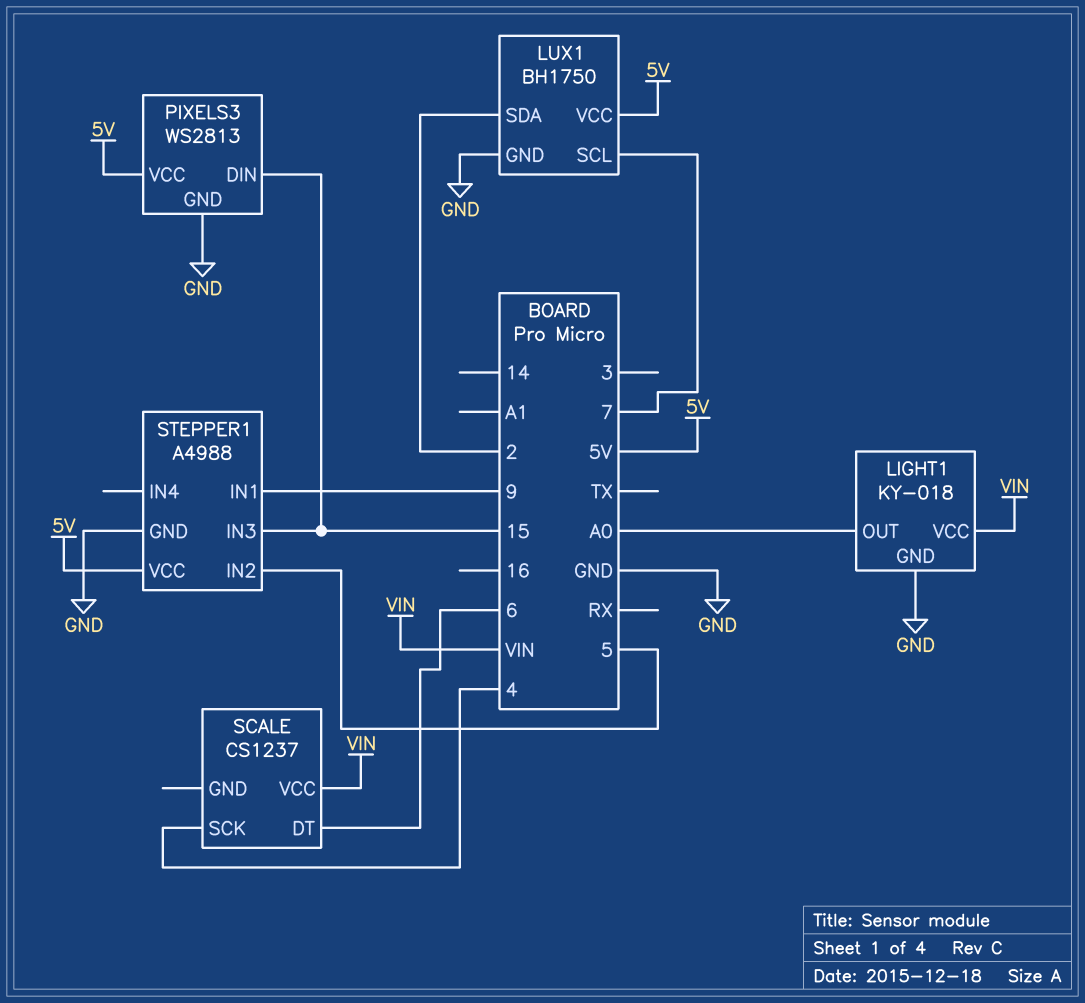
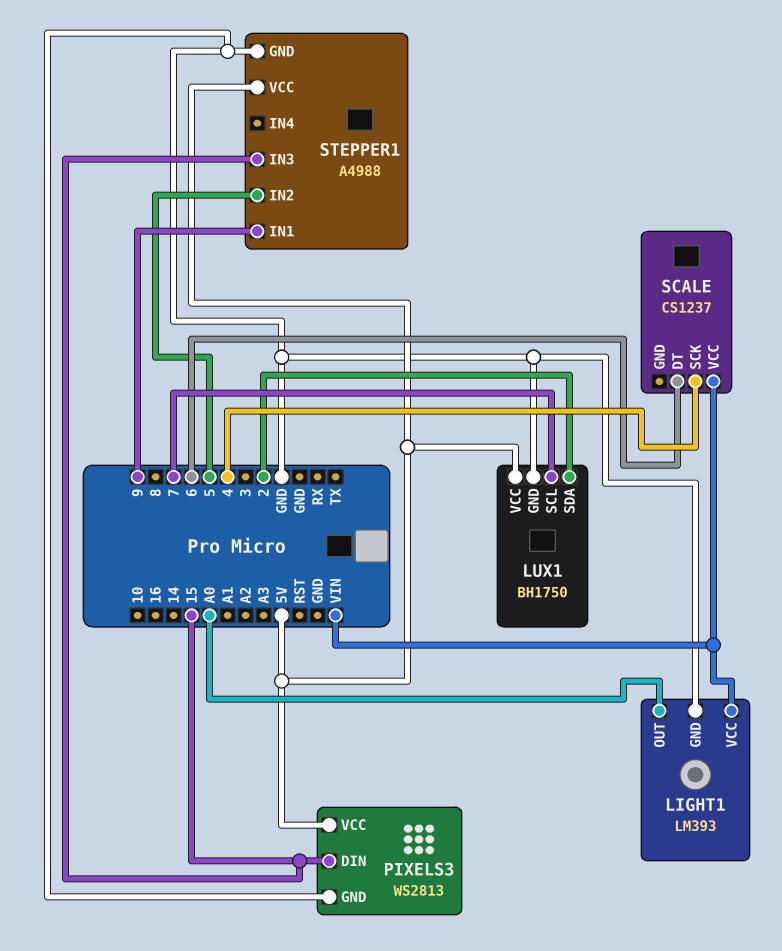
LIGHT1: KY-018 -> LM393

